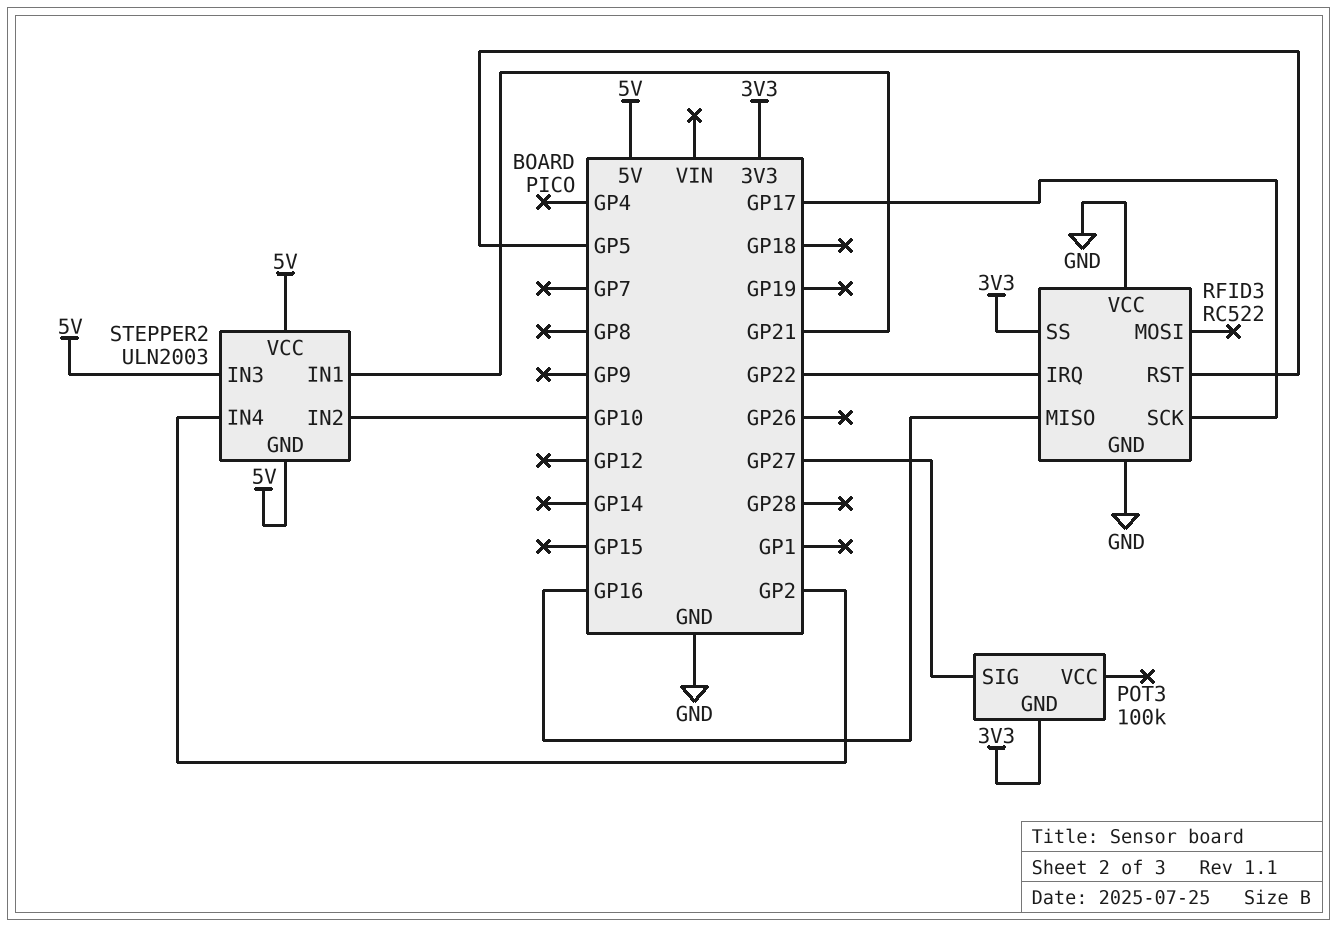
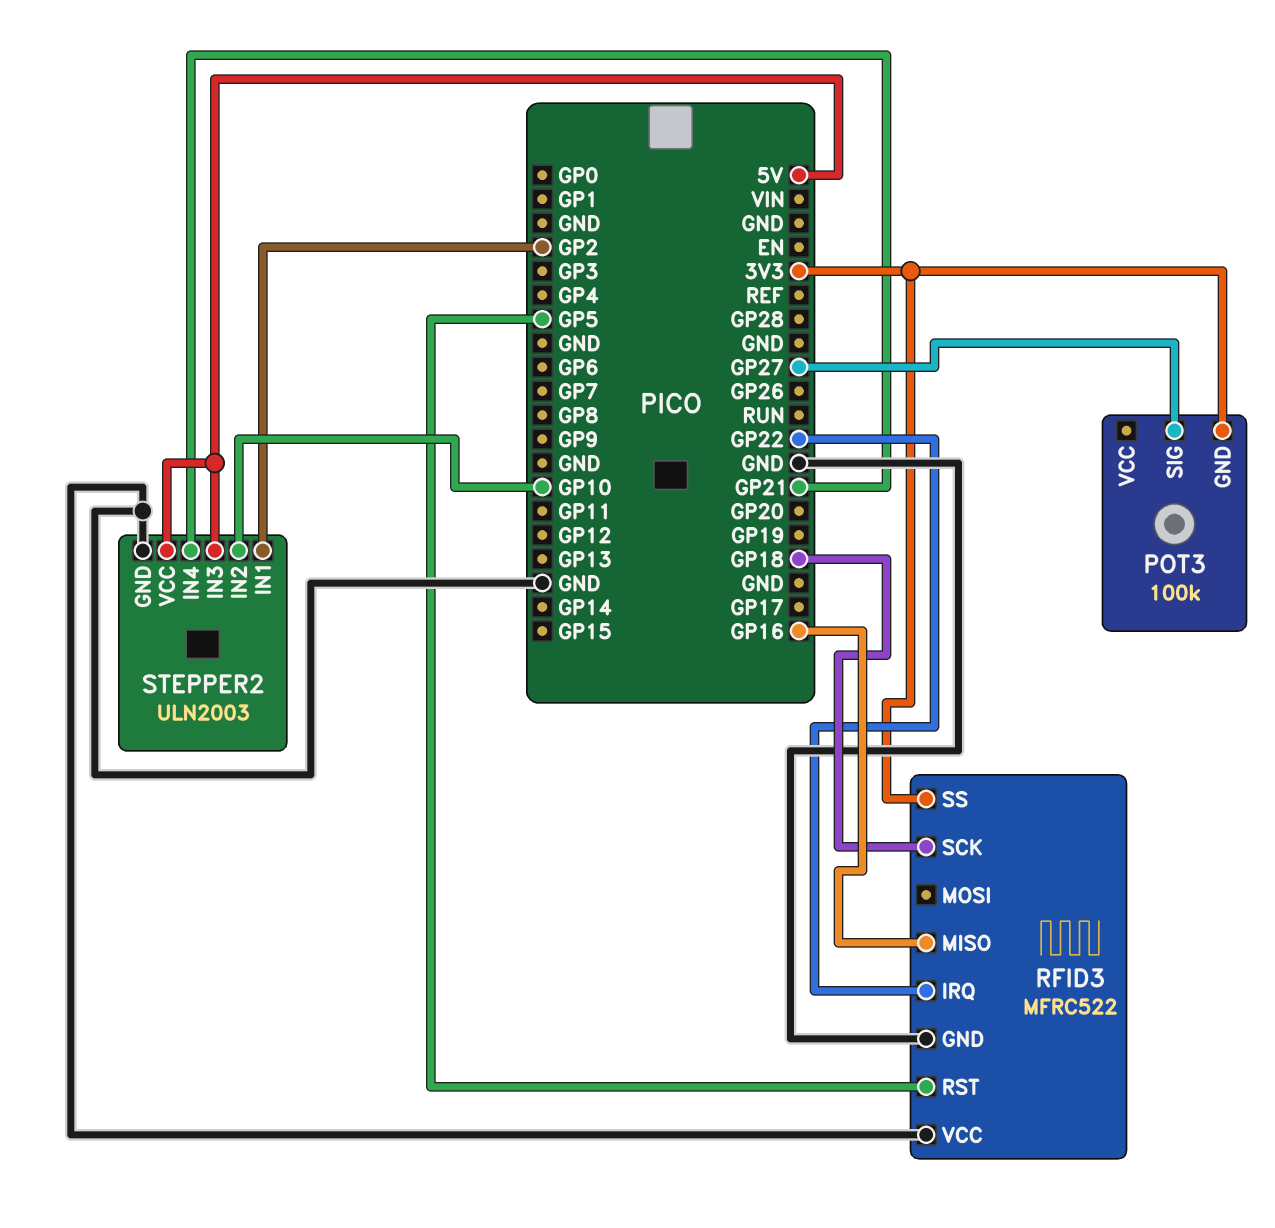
RFID3: RC522 -> MFRC522
RFID3 pin SCK: GP17 -> GP18
STEPPER2 pin GND: 5V -> GND
STEPPER2 pin IN1: GP21 -> GP2
STEPPER2 pin IN4: GP2 -> GP21

